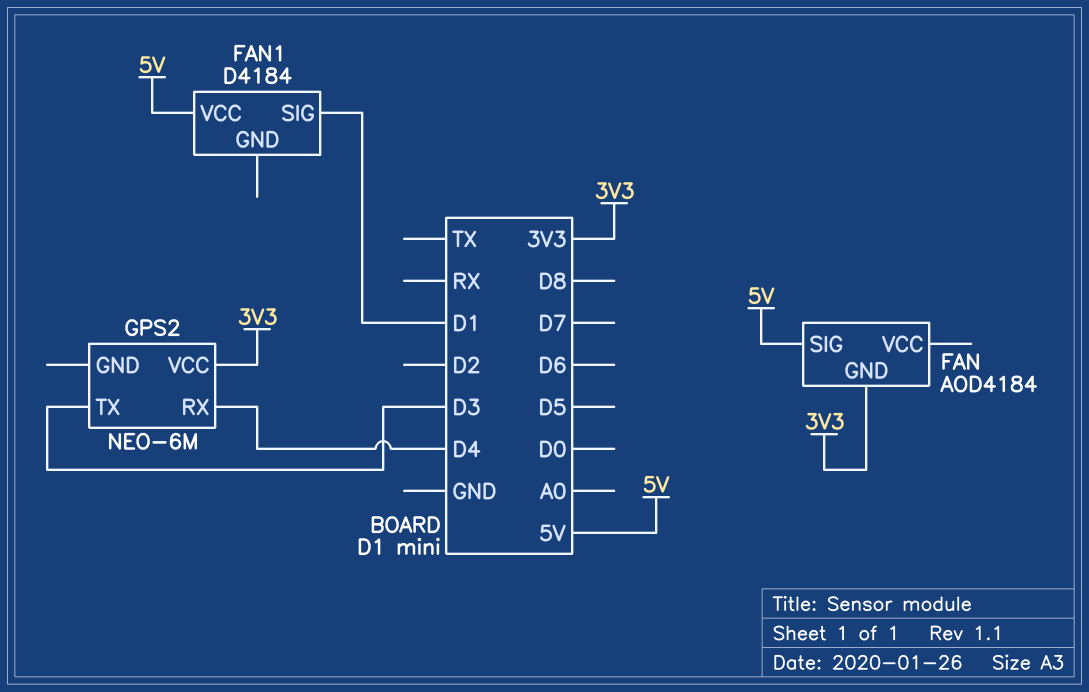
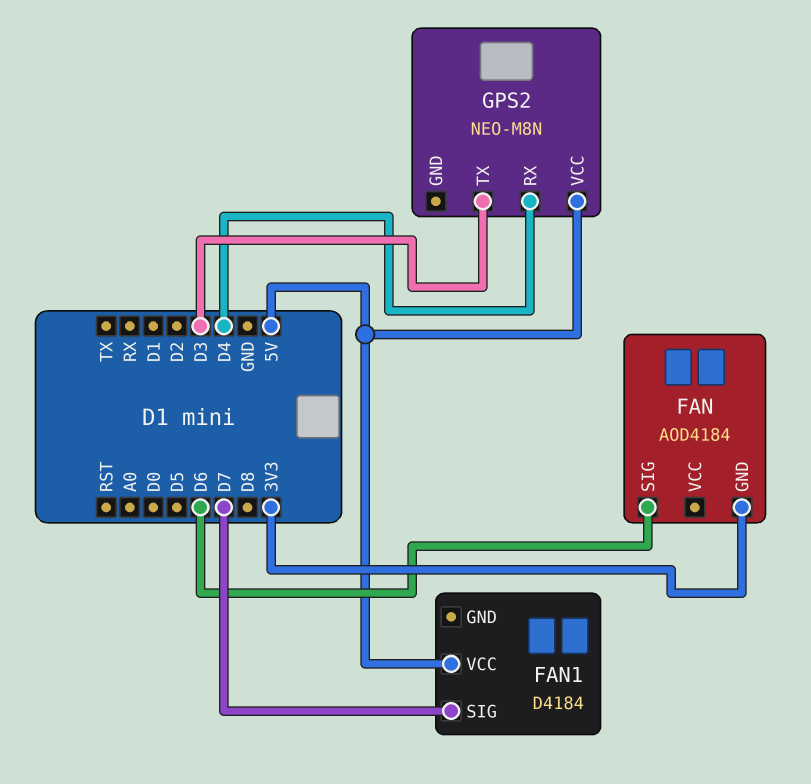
FAN pin SIG: 5V -> D6
FAN1 pin SIG: D1 -> D7
GPS2: NEO-6M -> NEO-M8N
GPS2 pin VCC: 3V3 -> 5V

